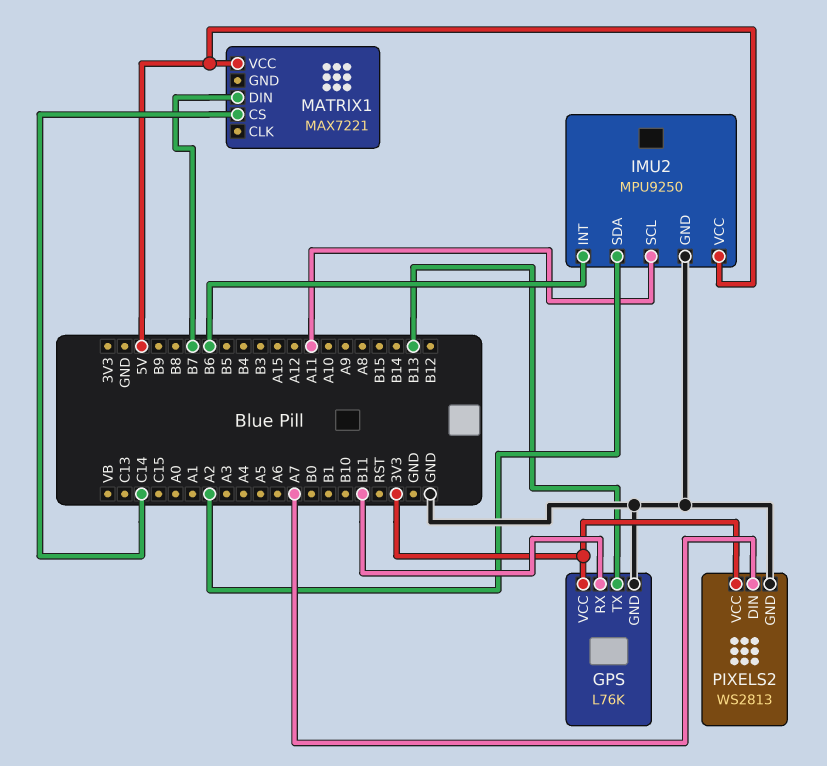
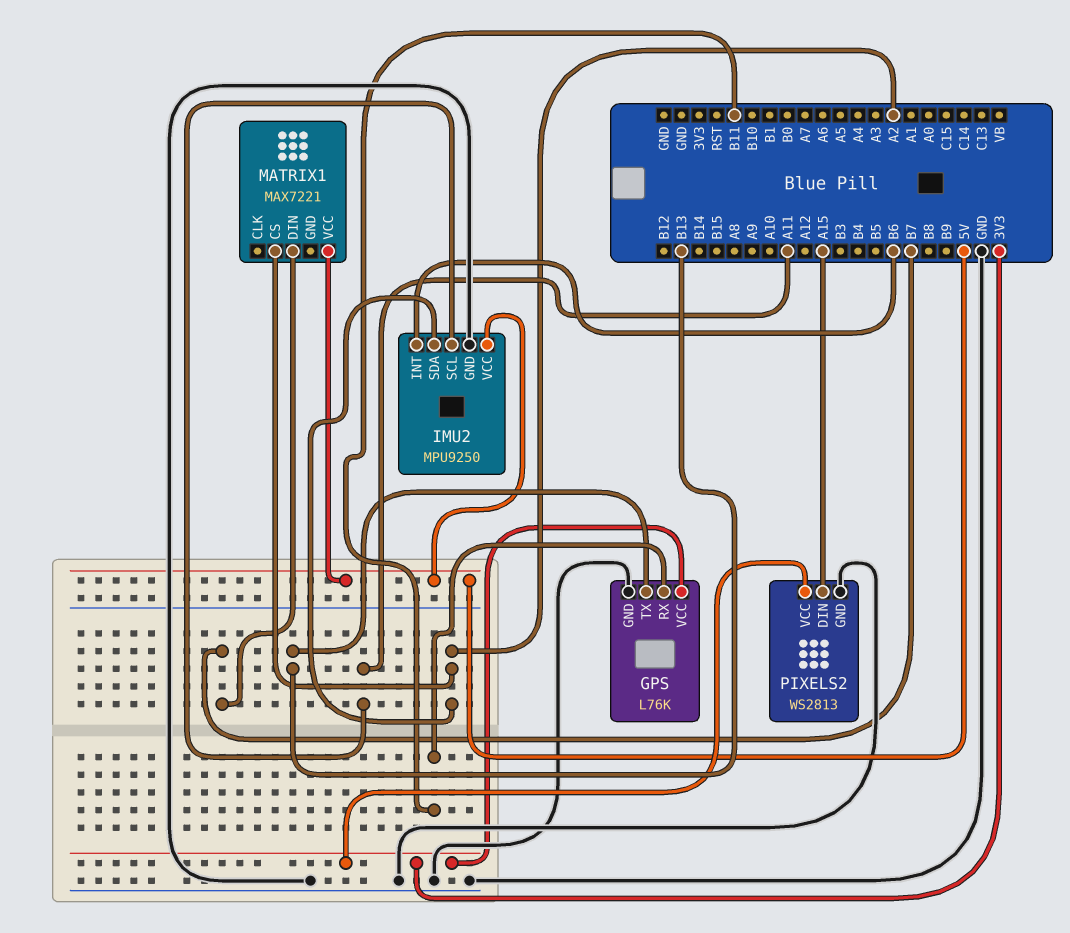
MATRIX1 pin CS: C14 -> A2
PIXELS2 pin DIN: A7 -> A15

